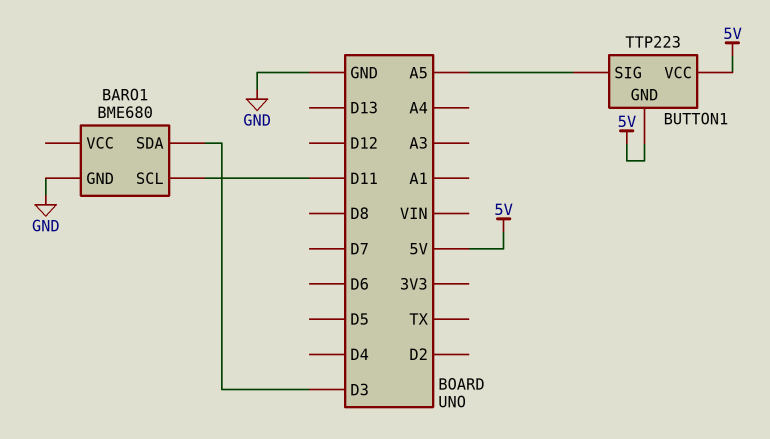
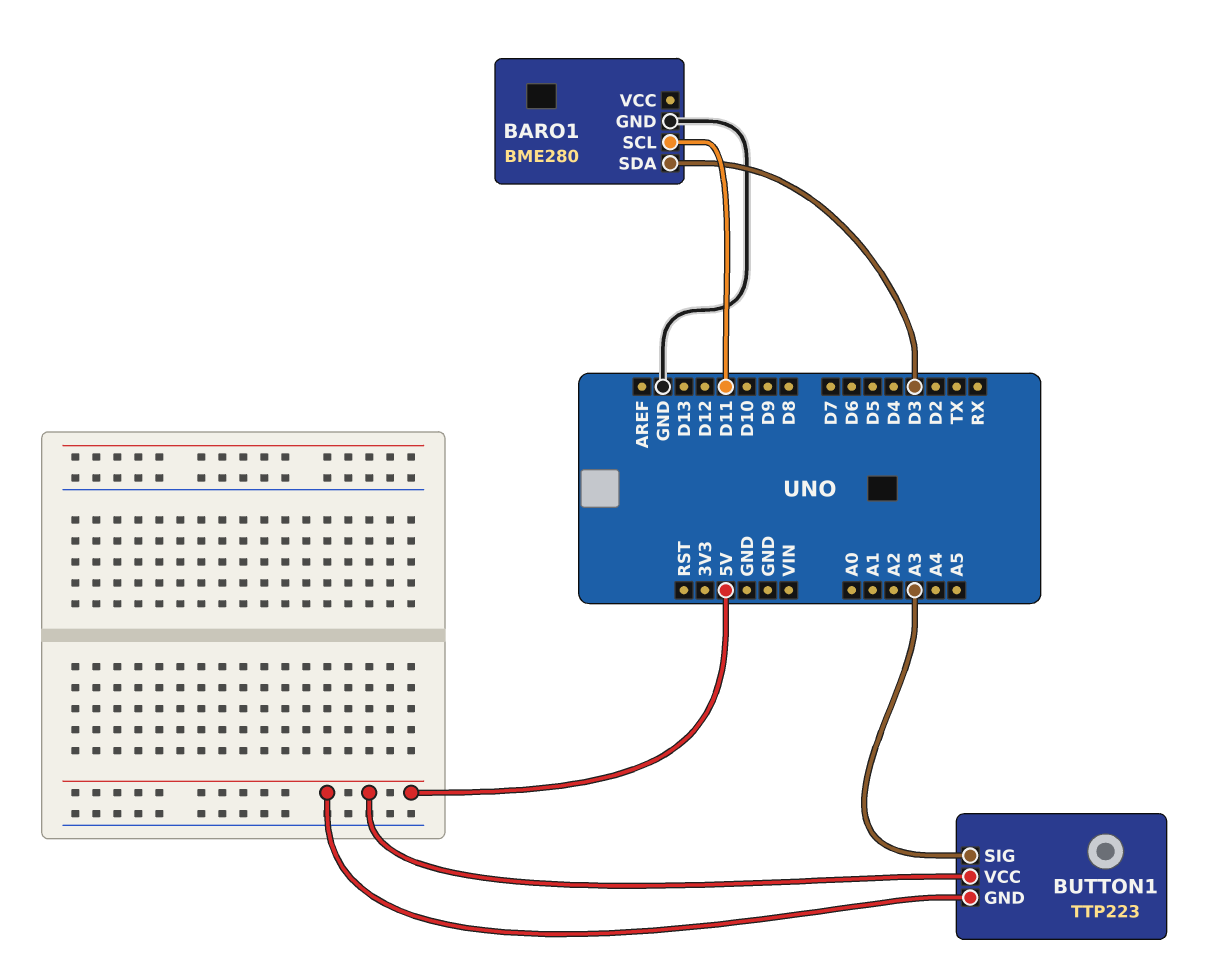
BARO1: BME680 -> BME280
BUTTON1 pin SIG: A5 -> A3

